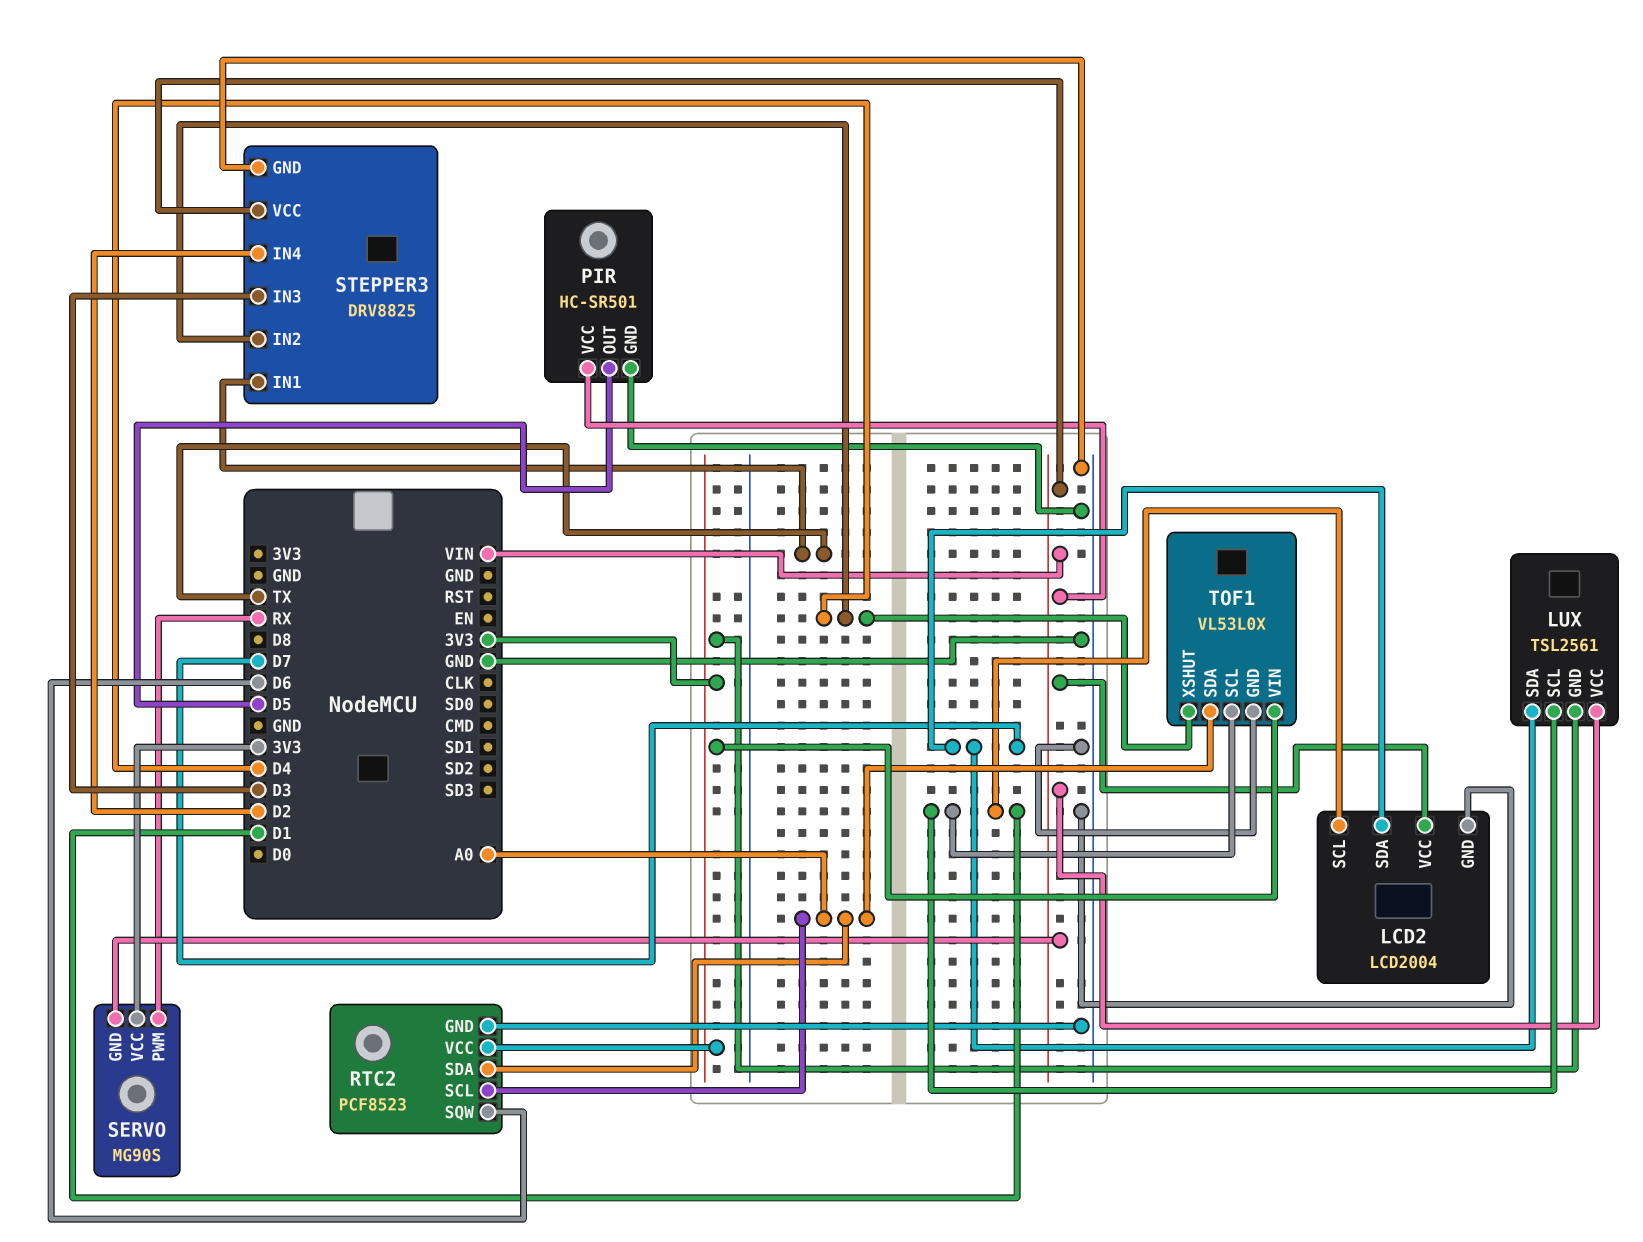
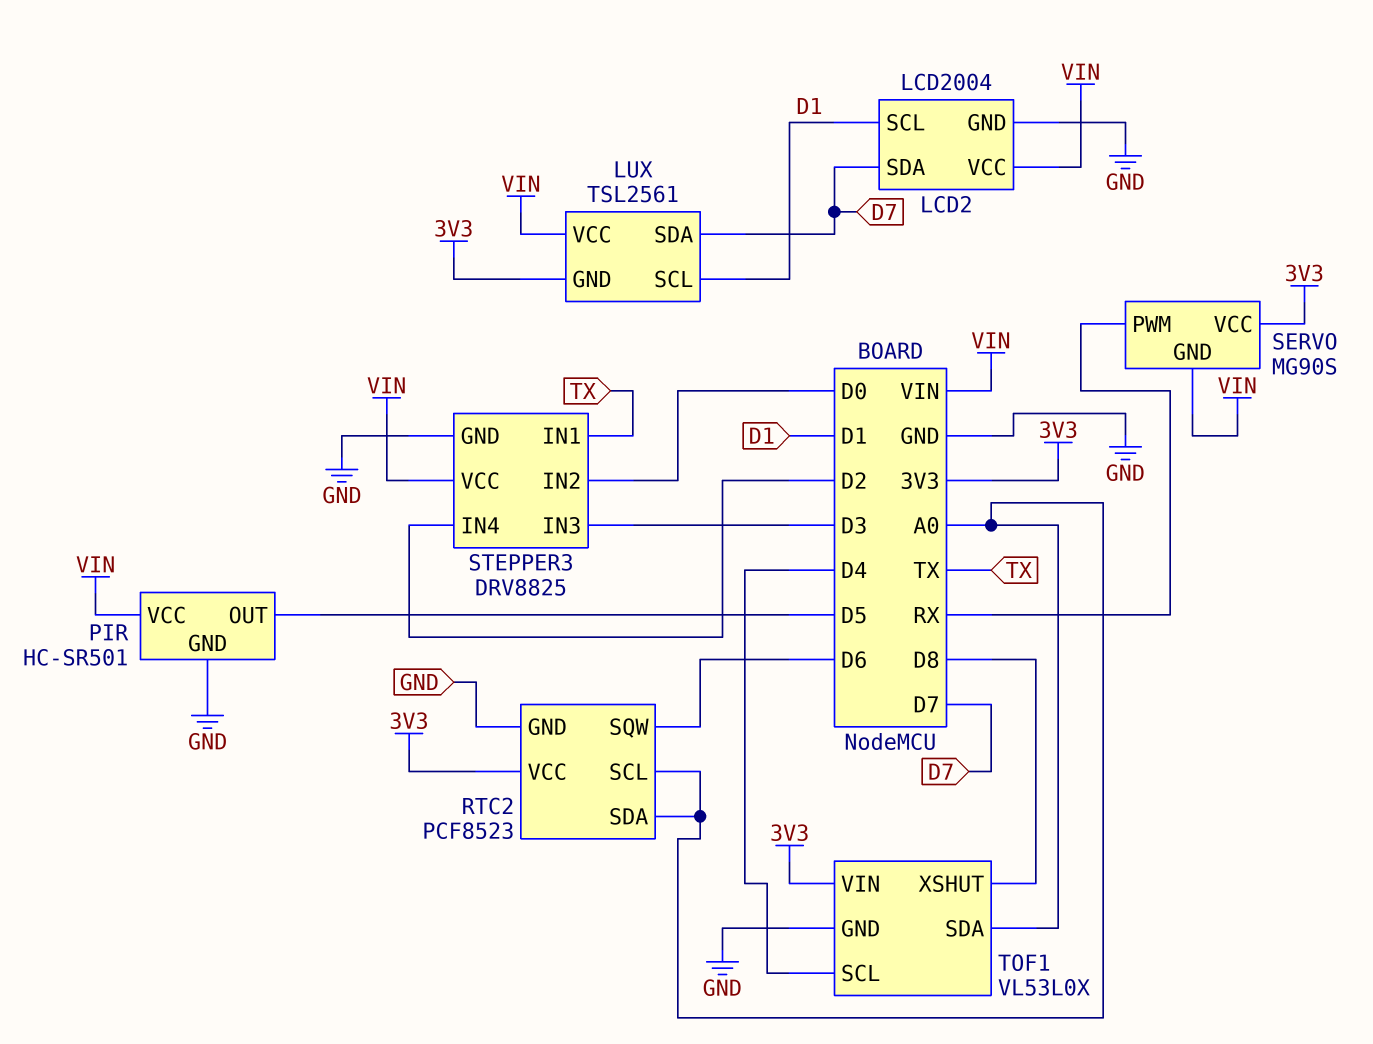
STEPPER3 pin IN2: D4 -> D0
TOF1 pin SCL: D1 -> D4
TOF1 pin XSHUT: D4 -> D8

